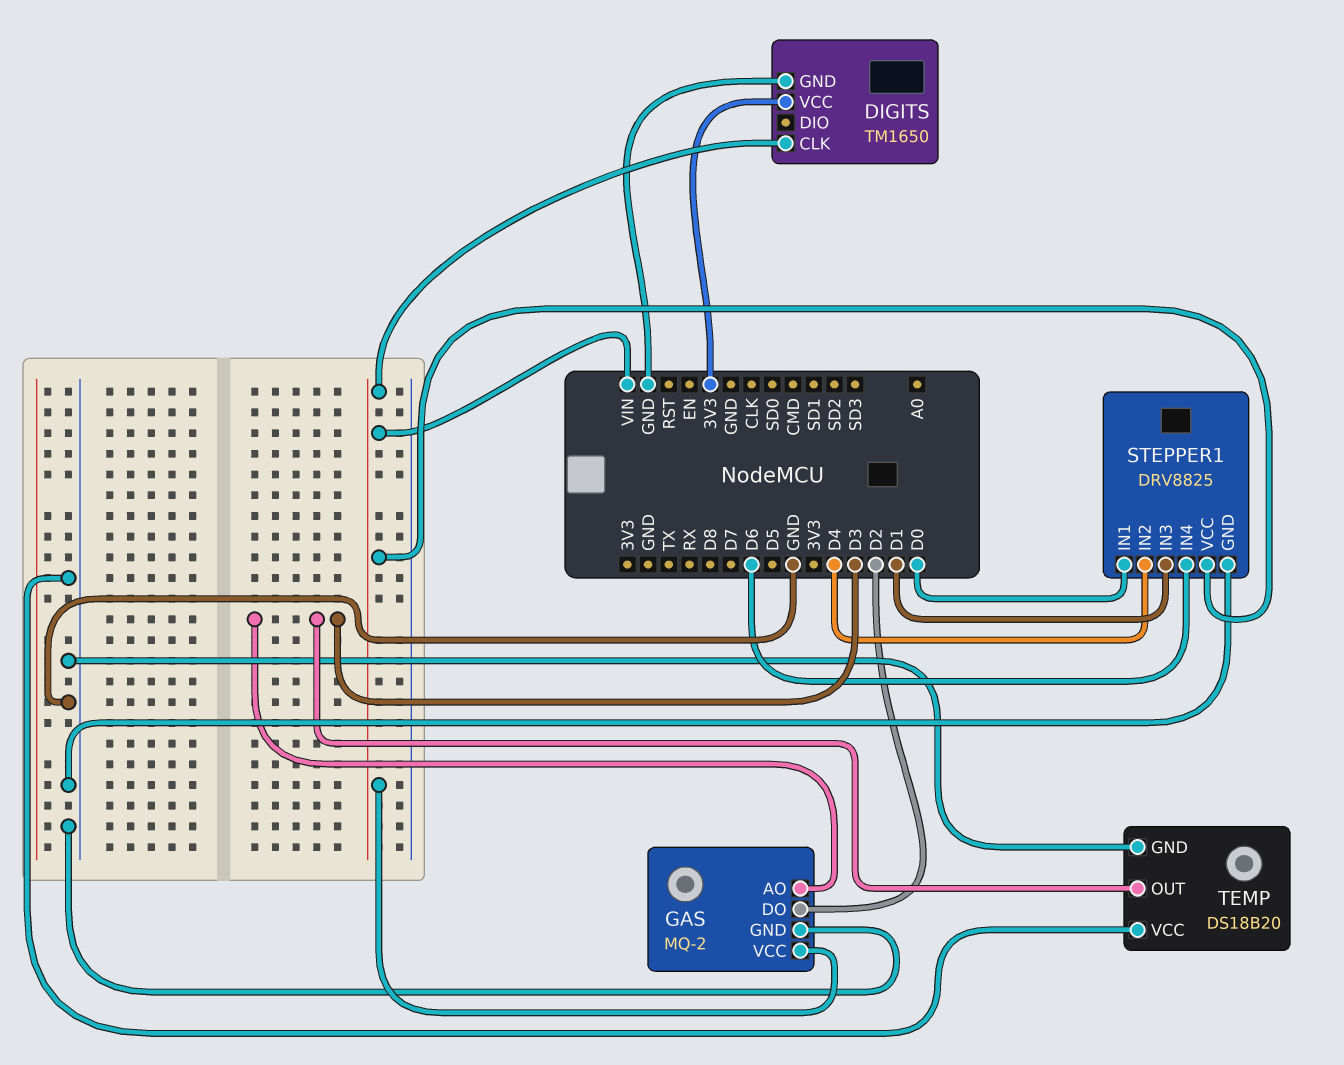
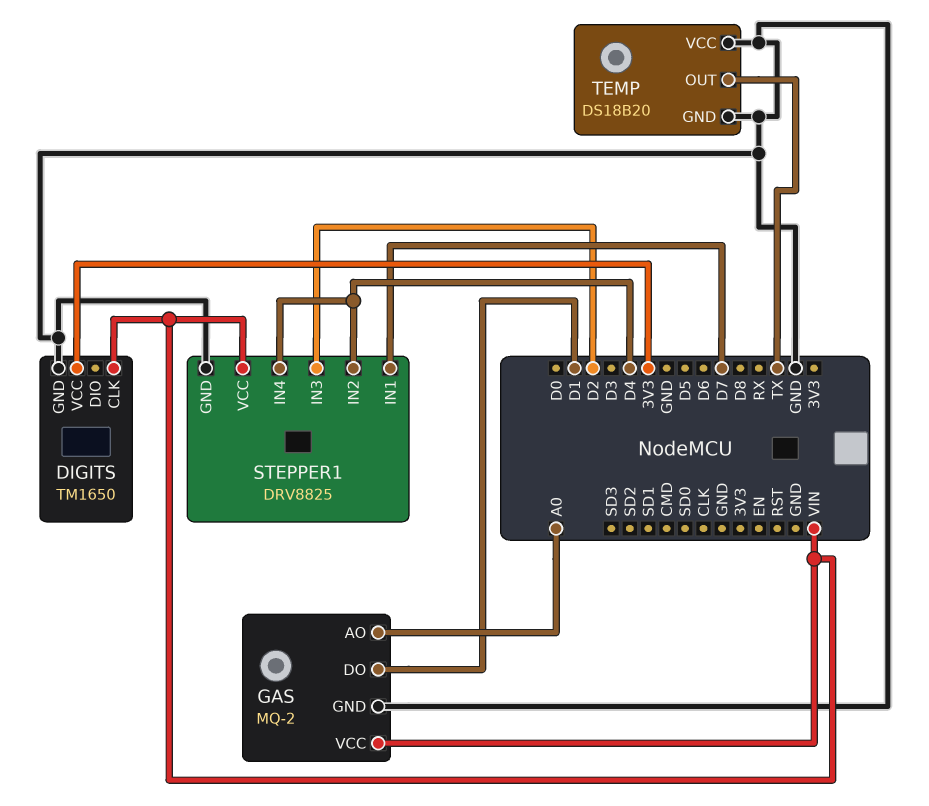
GAS pin AO: D3 -> A0
GAS pin DO: D2 -> D1
STEPPER1 pin IN1: D0 -> D7
STEPPER1 pin IN3: D1 -> D2
STEPPER1 pin IN4: D6 -> D4
TEMP pin OUT: D3 -> TX

